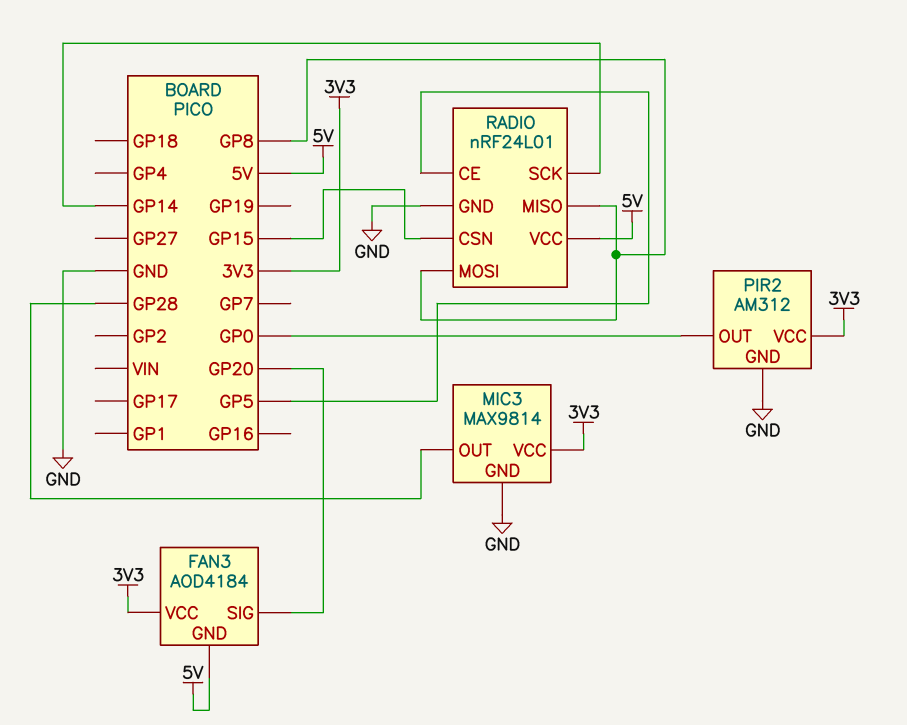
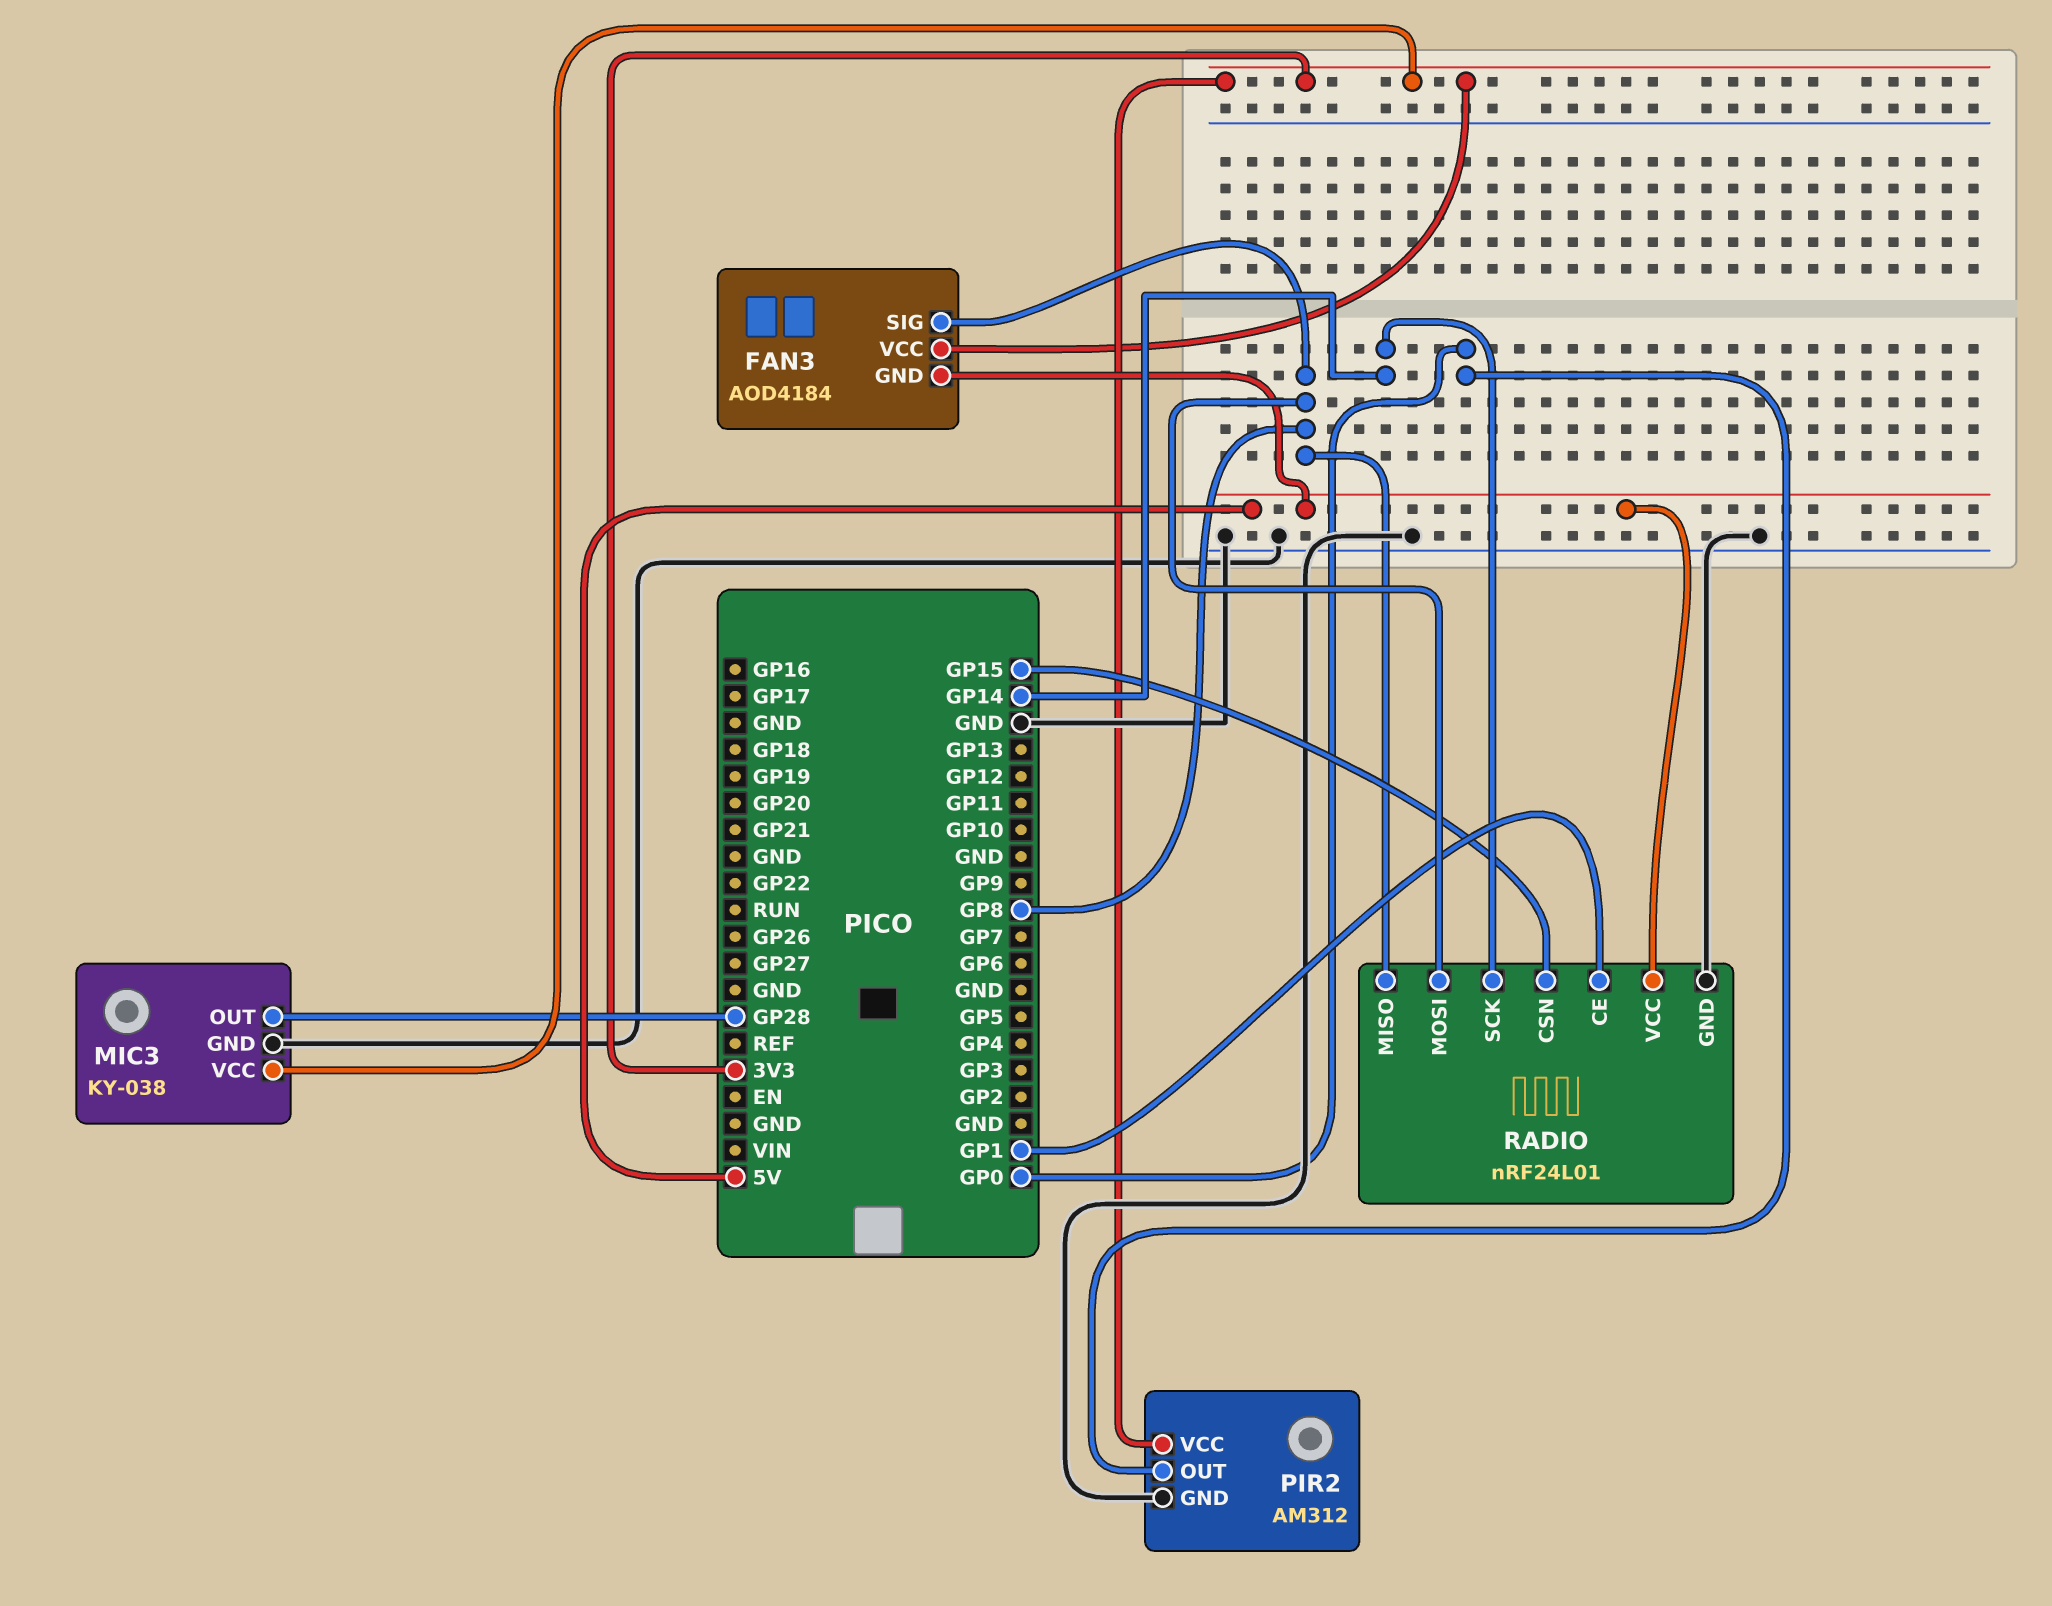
FAN3 pin SIG: GP20 -> GP8
MIC3: MAX9814 -> KY-038
RADIO pin CE: GP5 -> GP1

